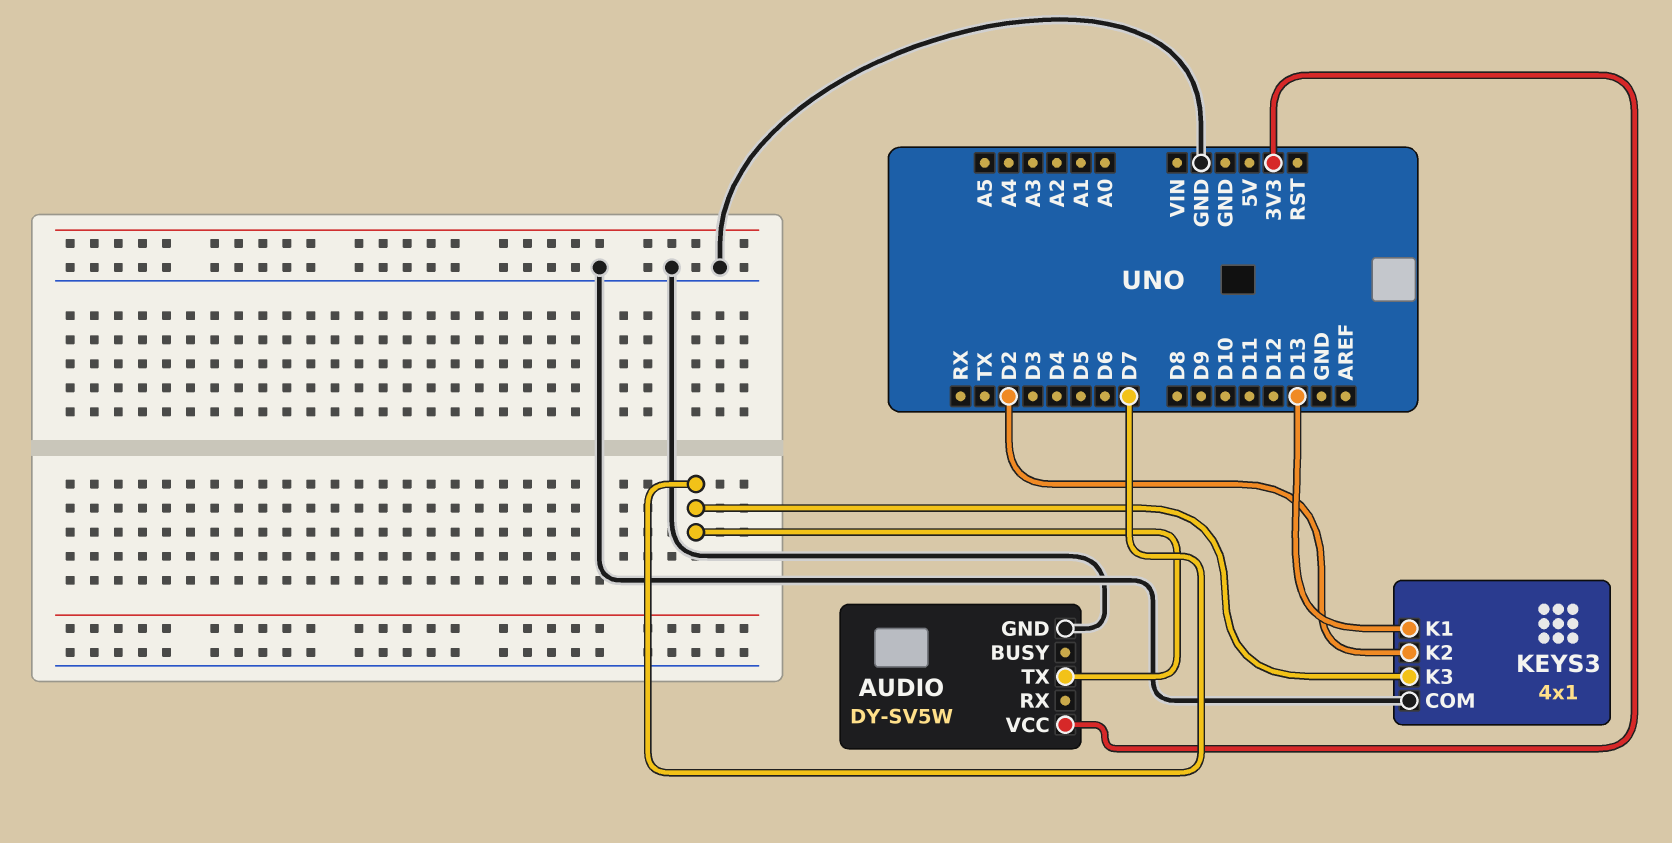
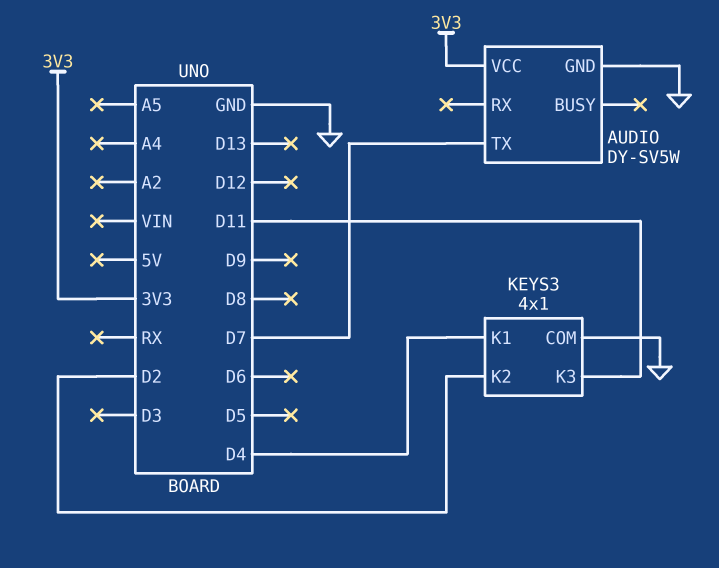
KEYS3 pin K1: D13 -> D4
KEYS3 pin K3: D7 -> D11

